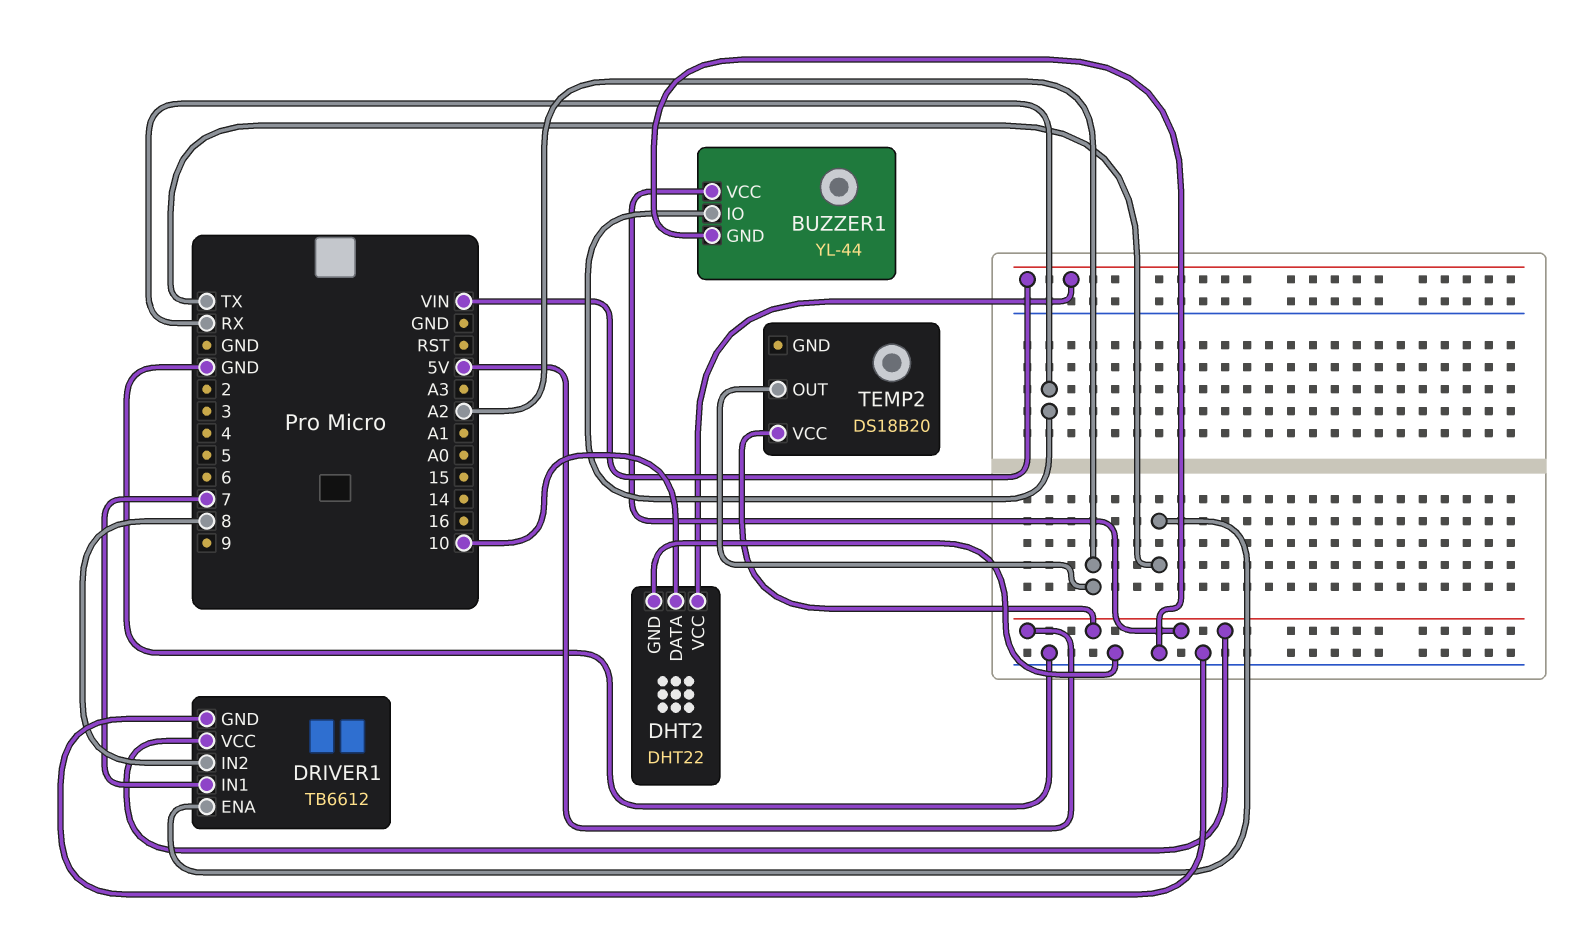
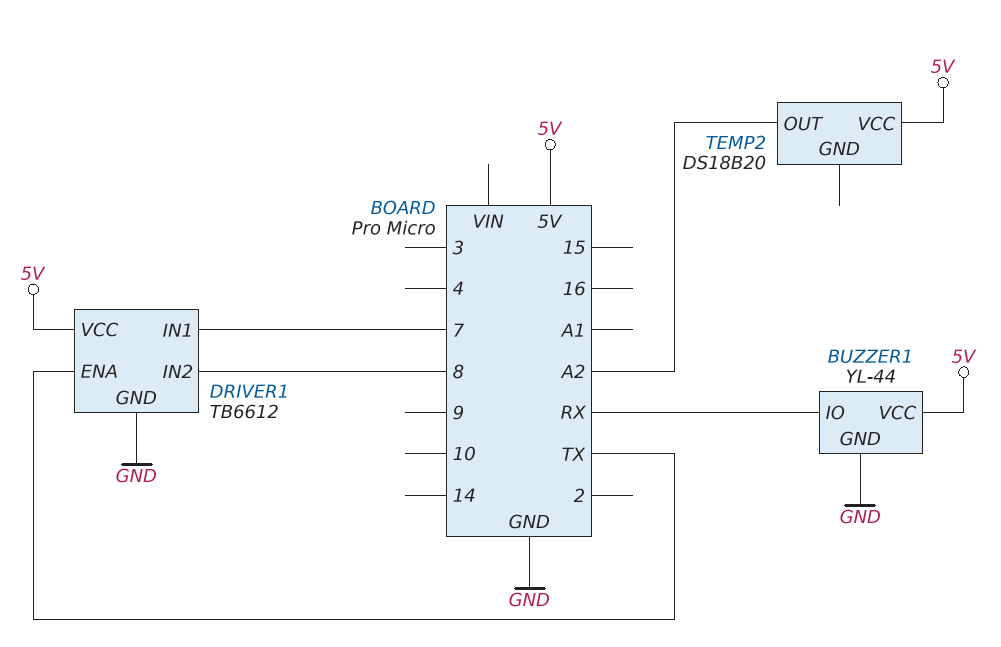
DHT2: DHT22 -> none
DHT2 pin DATA: 10 -> none
DHT2 pin GND: GND -> none
DHT2 pin VCC: VIN -> none

